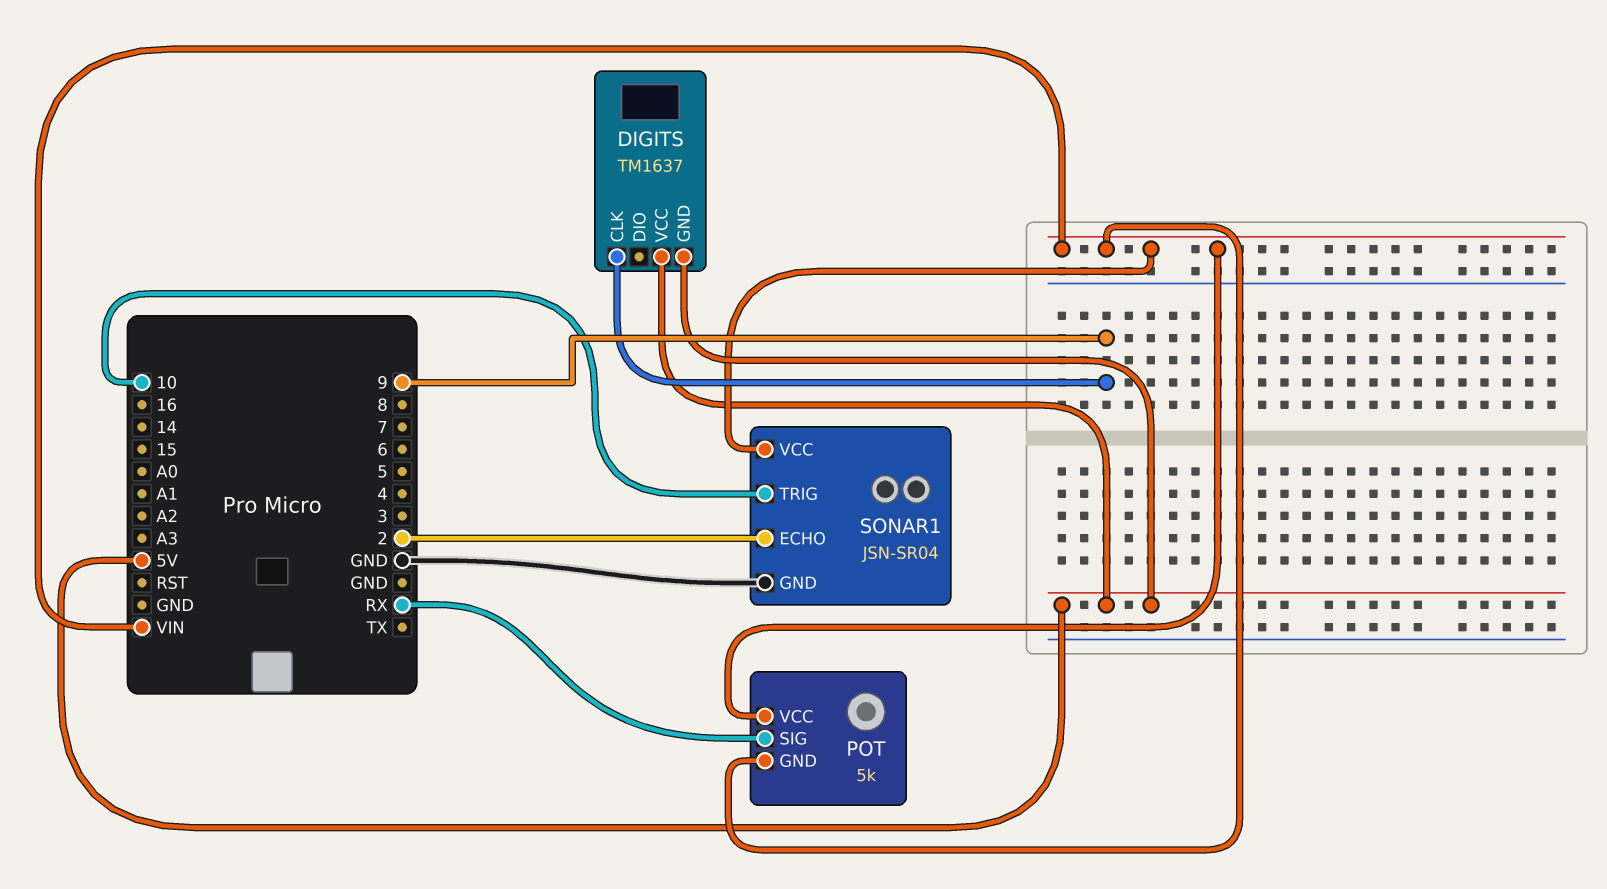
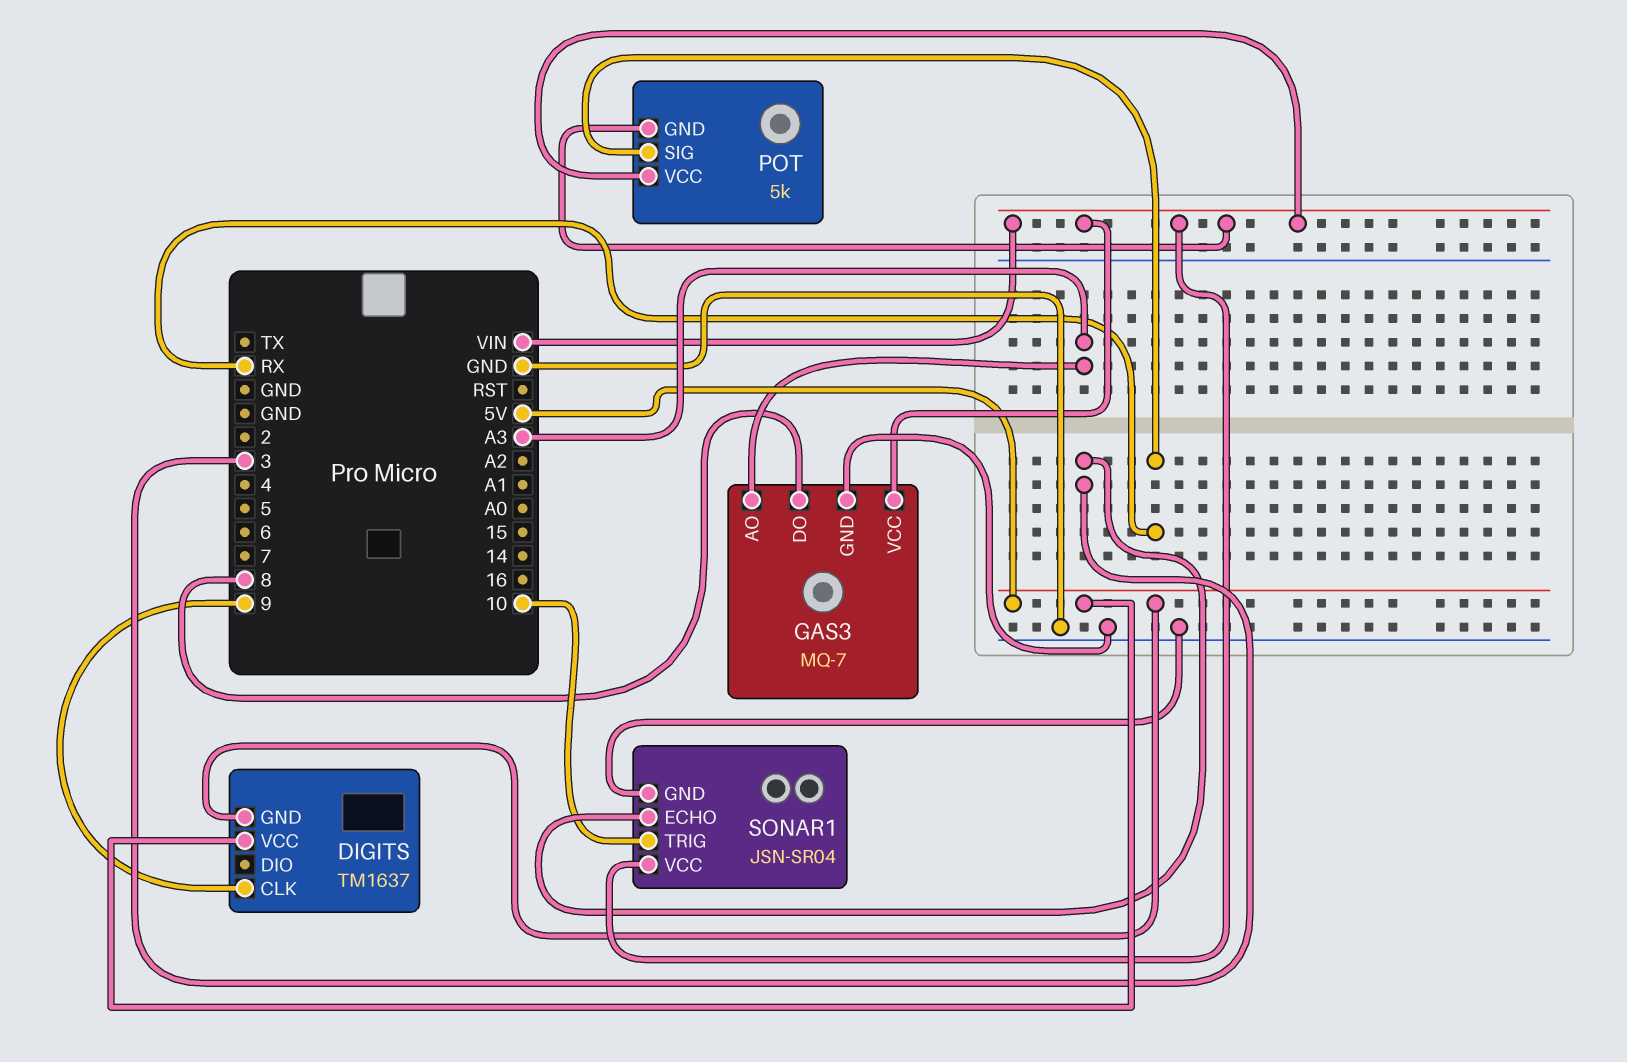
GAS3: none -> MQ-7
GAS3 pin AO: none -> A3
GAS3 pin DO: none -> 8
GAS3 pin GND: none -> GND
GAS3 pin VCC: none -> VIN
SONAR1 pin ECHO: 2 -> 3

